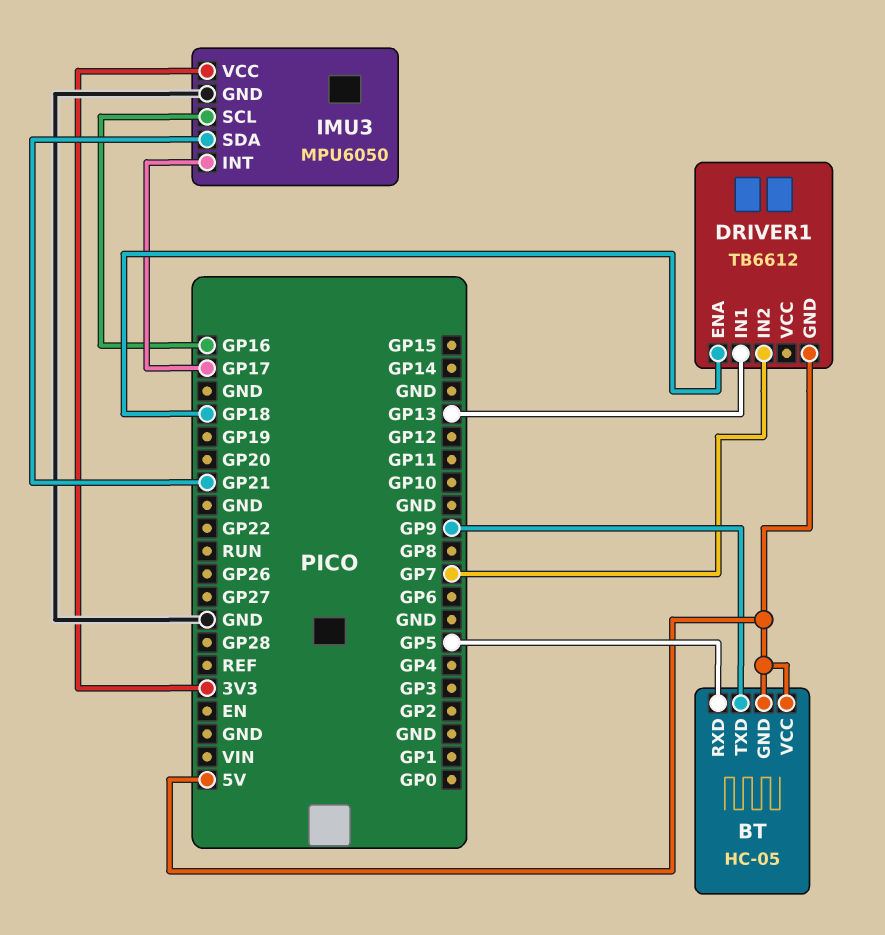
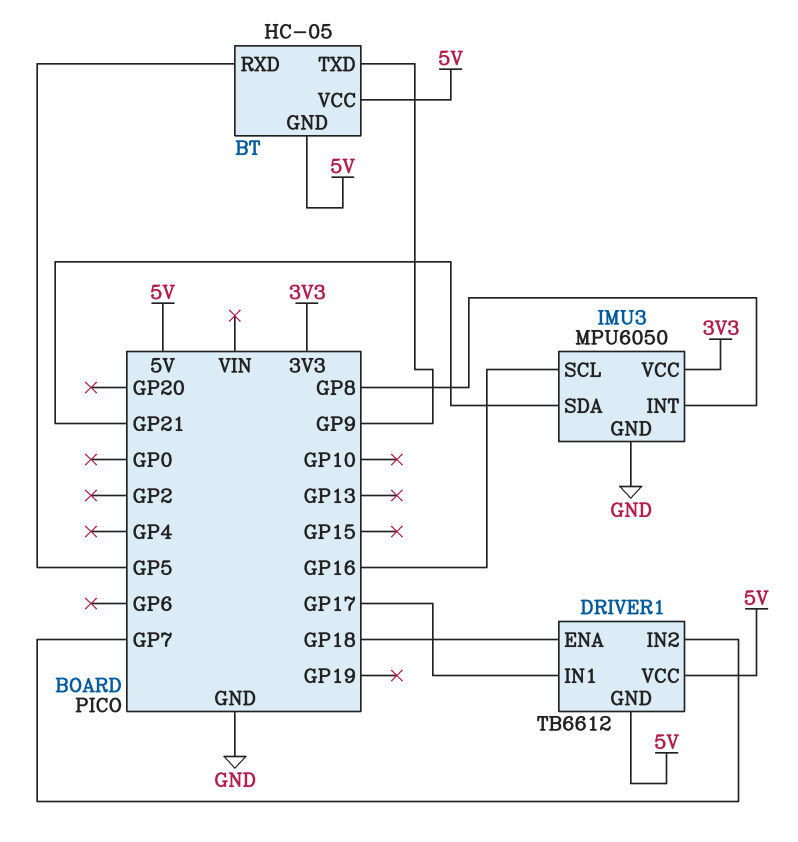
DRIVER1 pin IN1: GP13 -> GP17
DRIVER1 pin VCC: none -> 5V
IMU3 pin INT: GP17 -> GP8

